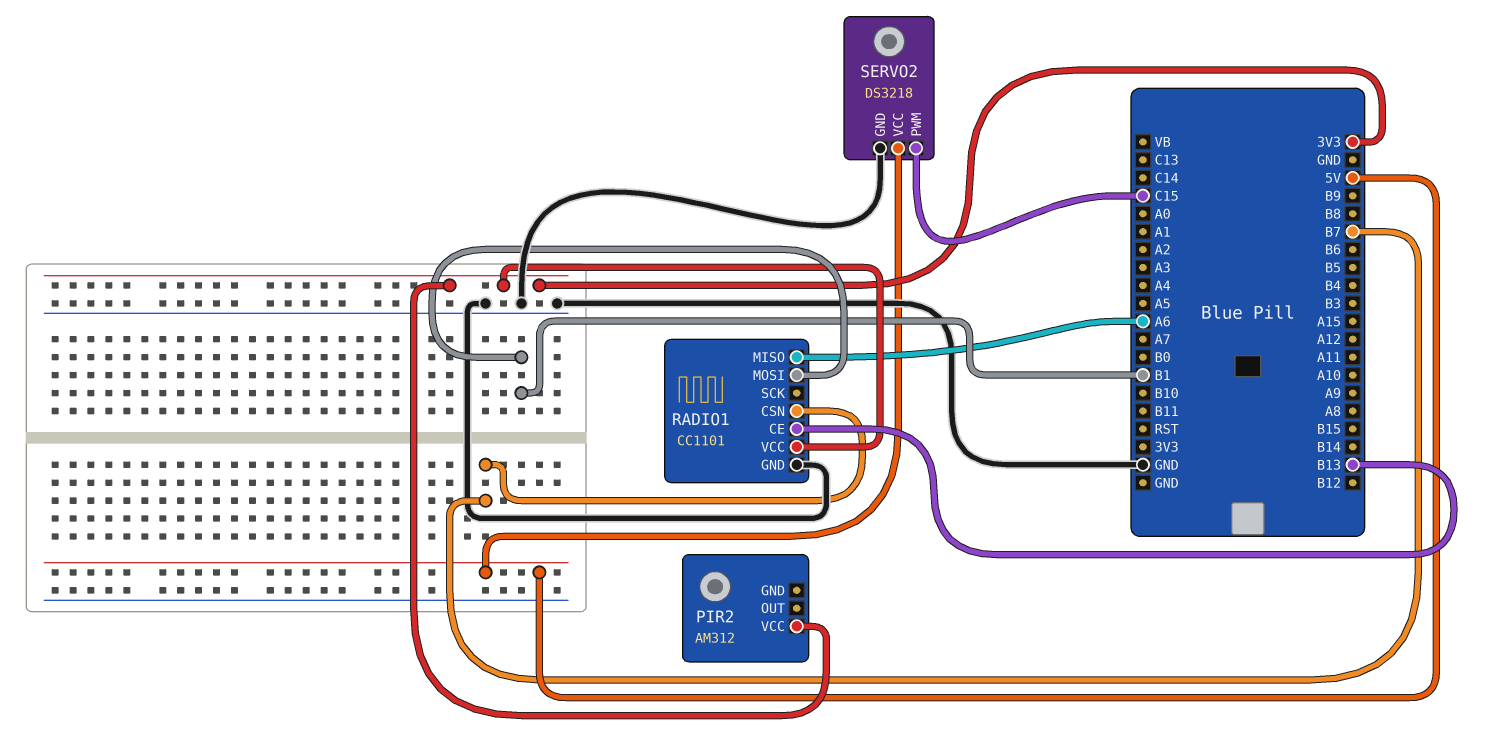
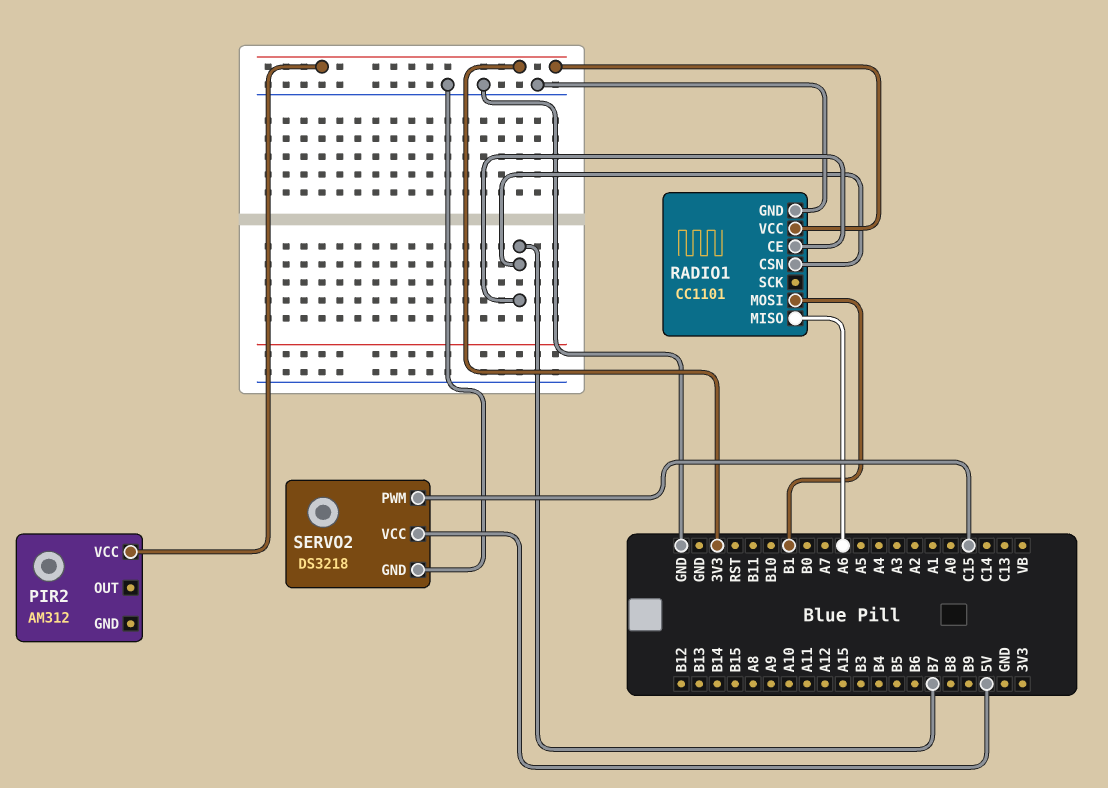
RADIO1 pin CE: B13 -> B7

